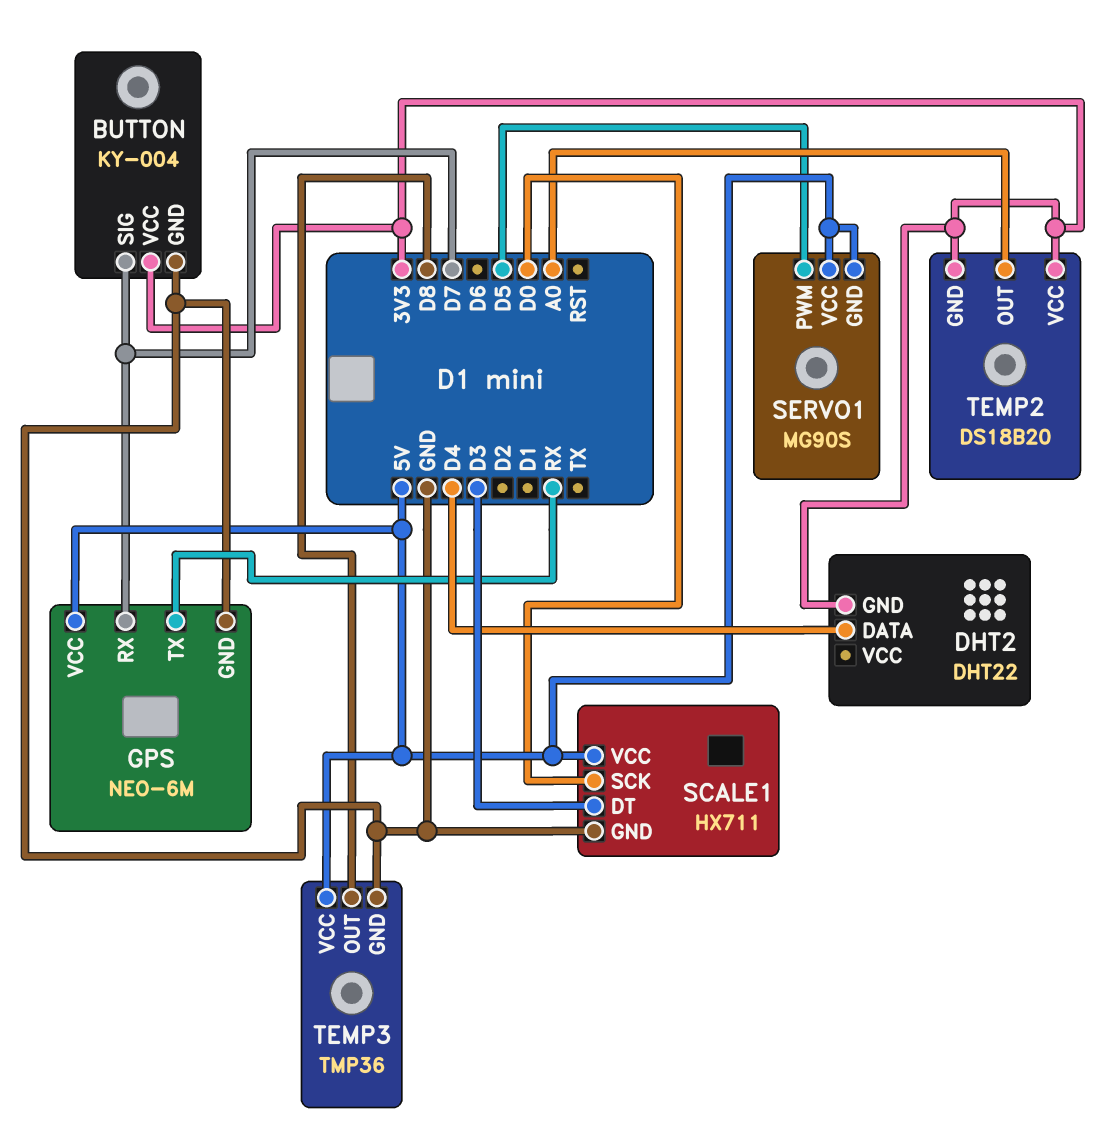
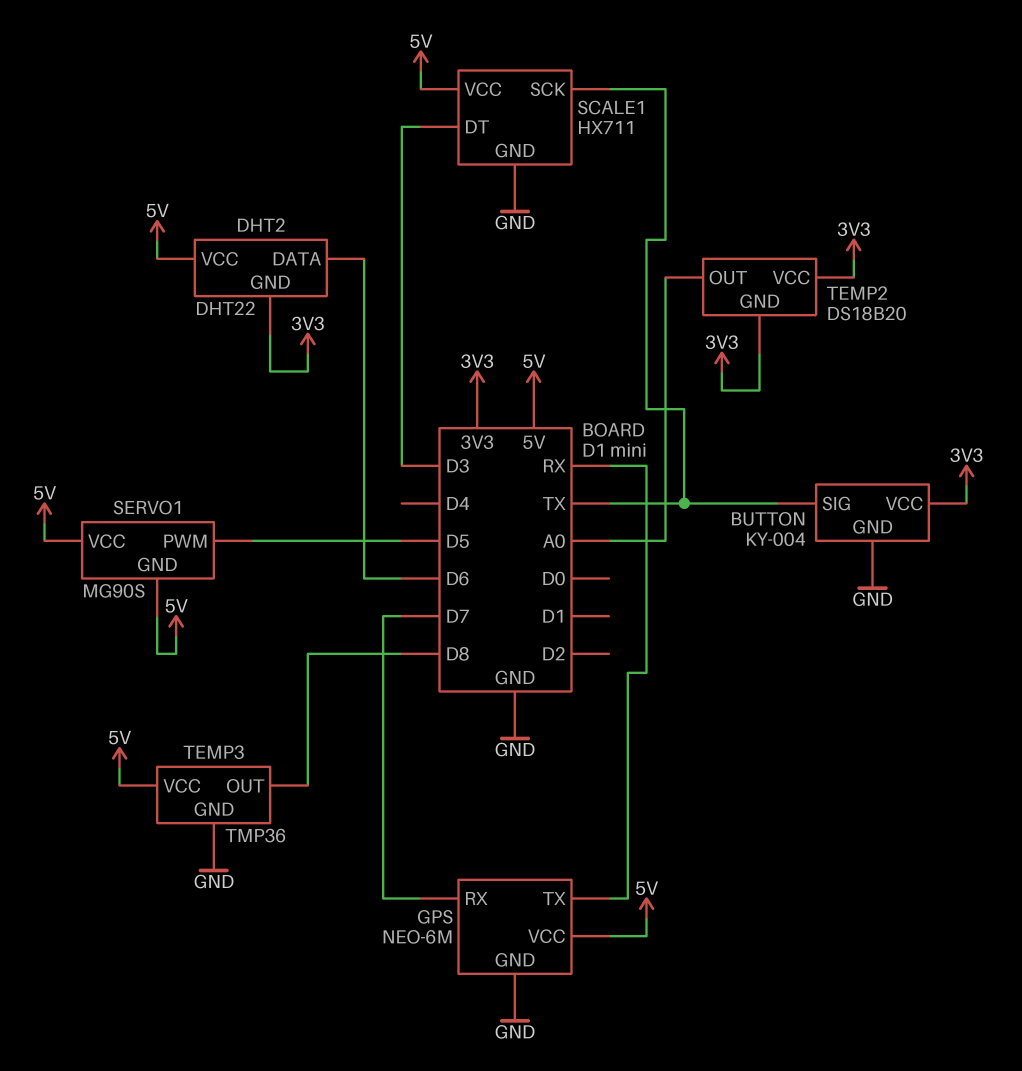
BUTTON pin SIG: D7 -> TX
DHT2 pin DATA: D4 -> D6
DHT2 pin VCC: none -> 5V
SCALE1 pin SCK: D0 -> TX

